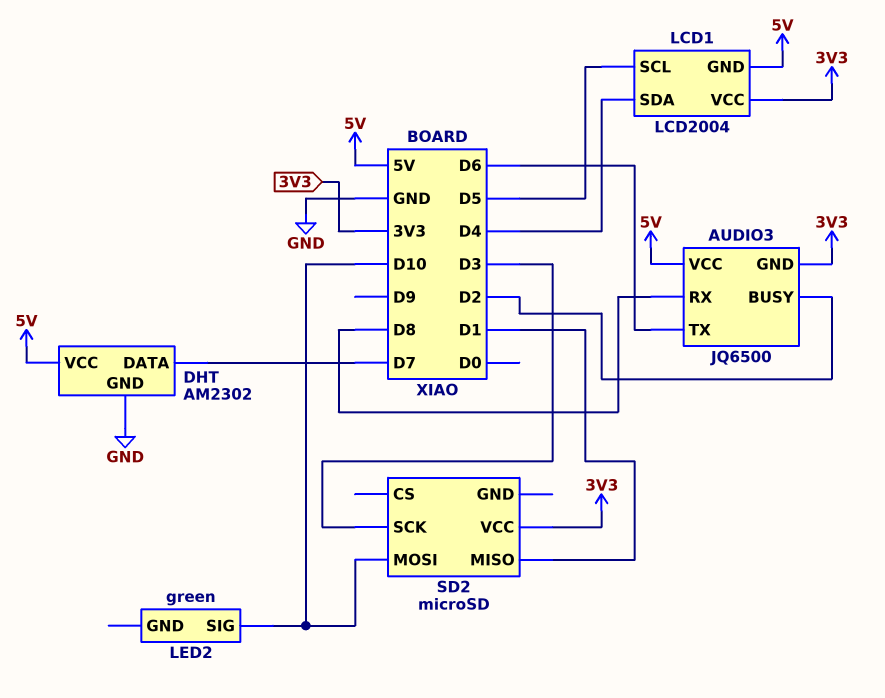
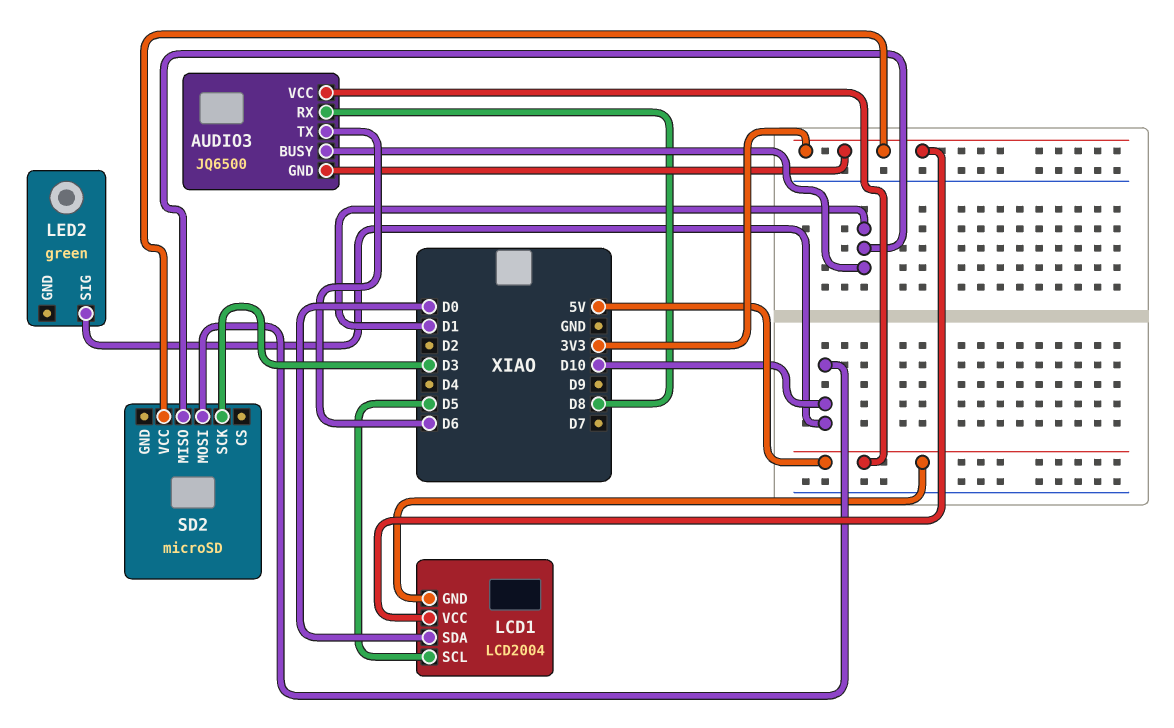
AUDIO3 pin BUSY: D2 -> D1
DHT: AM2302 -> none
DHT pin DATA: D7 -> none
DHT pin GND: GND -> none
DHT pin VCC: 5V -> none
LCD1 pin SDA: D4 -> D0

